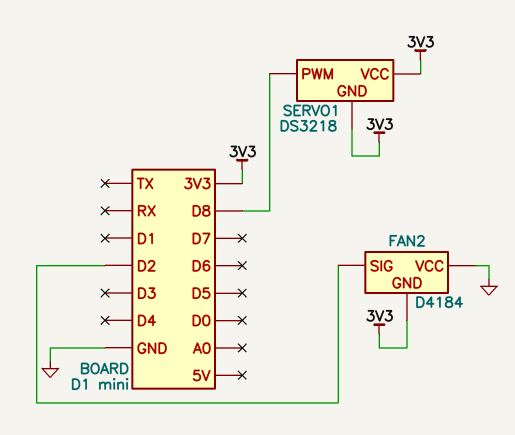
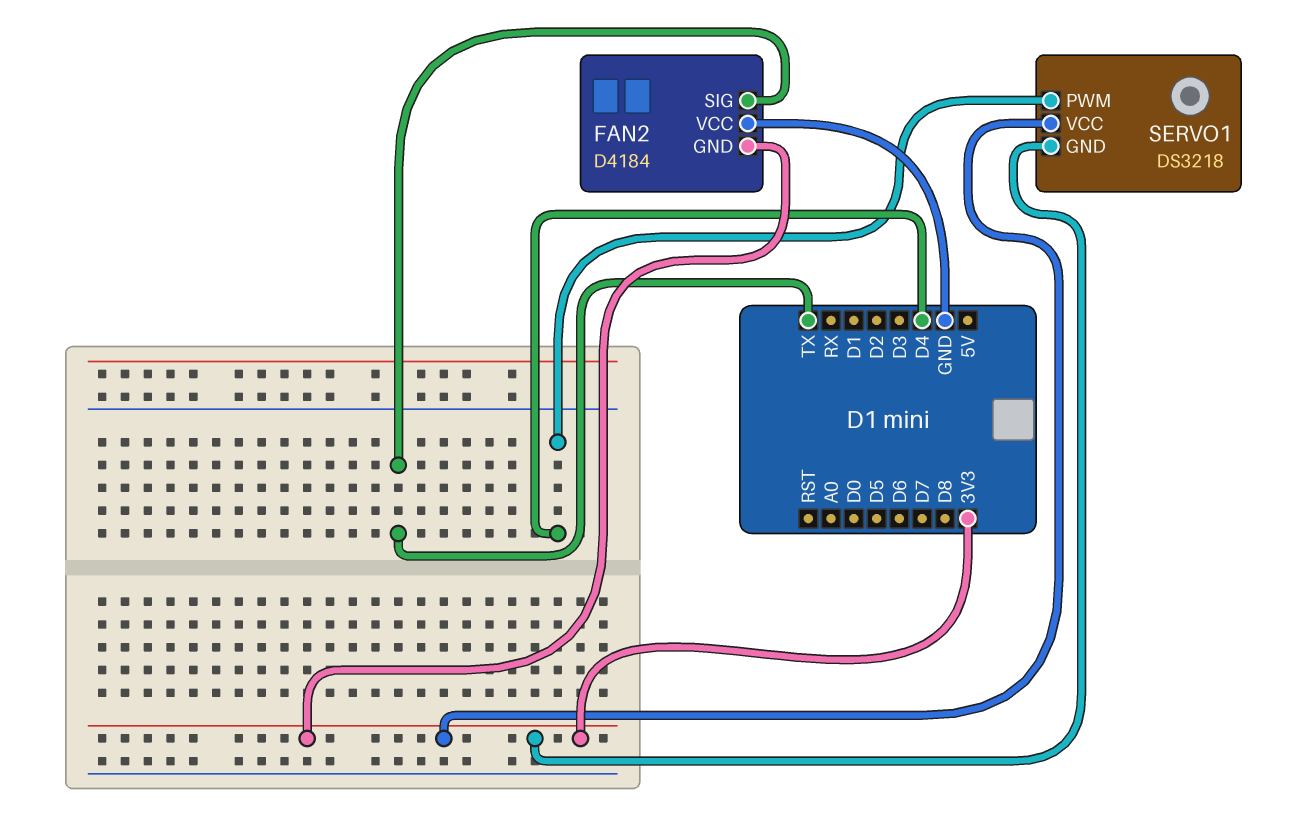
FAN2 pin SIG: D2 -> TX
SERVO1 pin PWM: D8 -> D4

